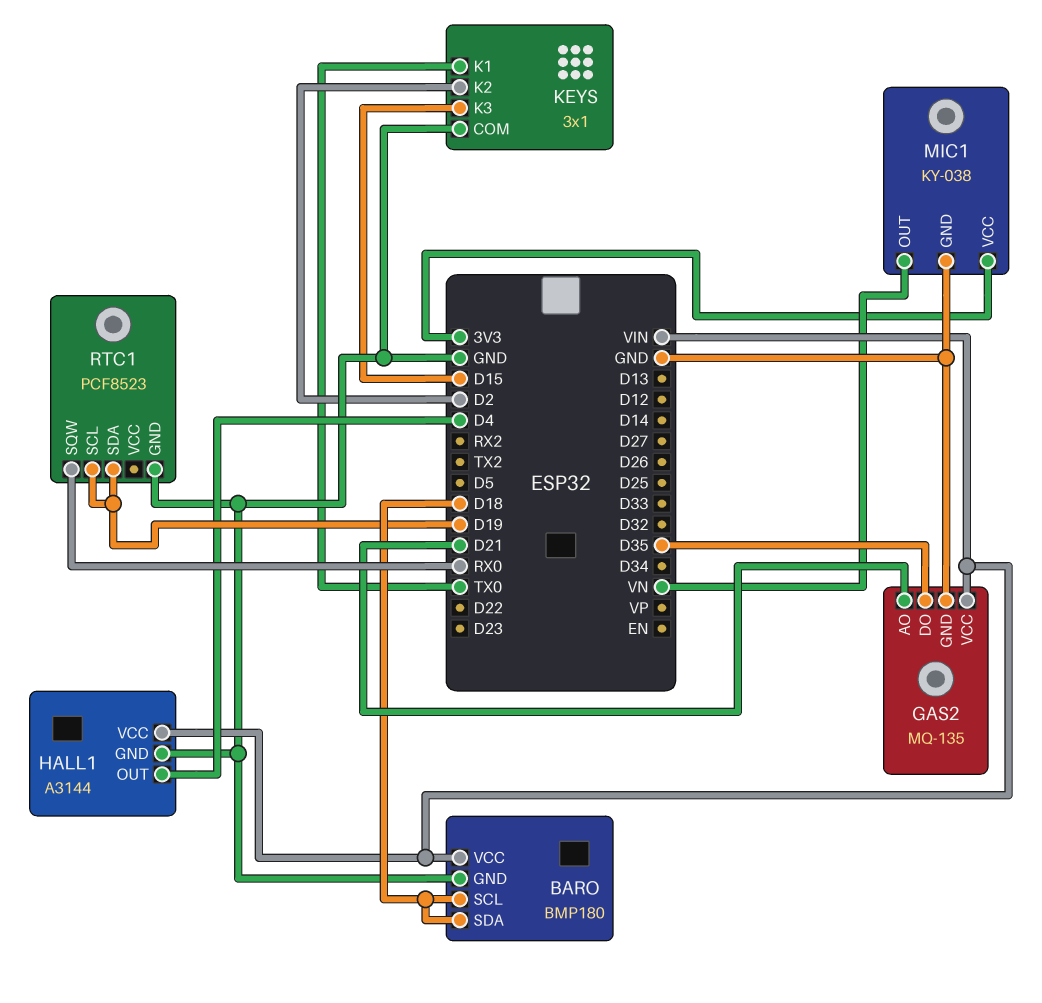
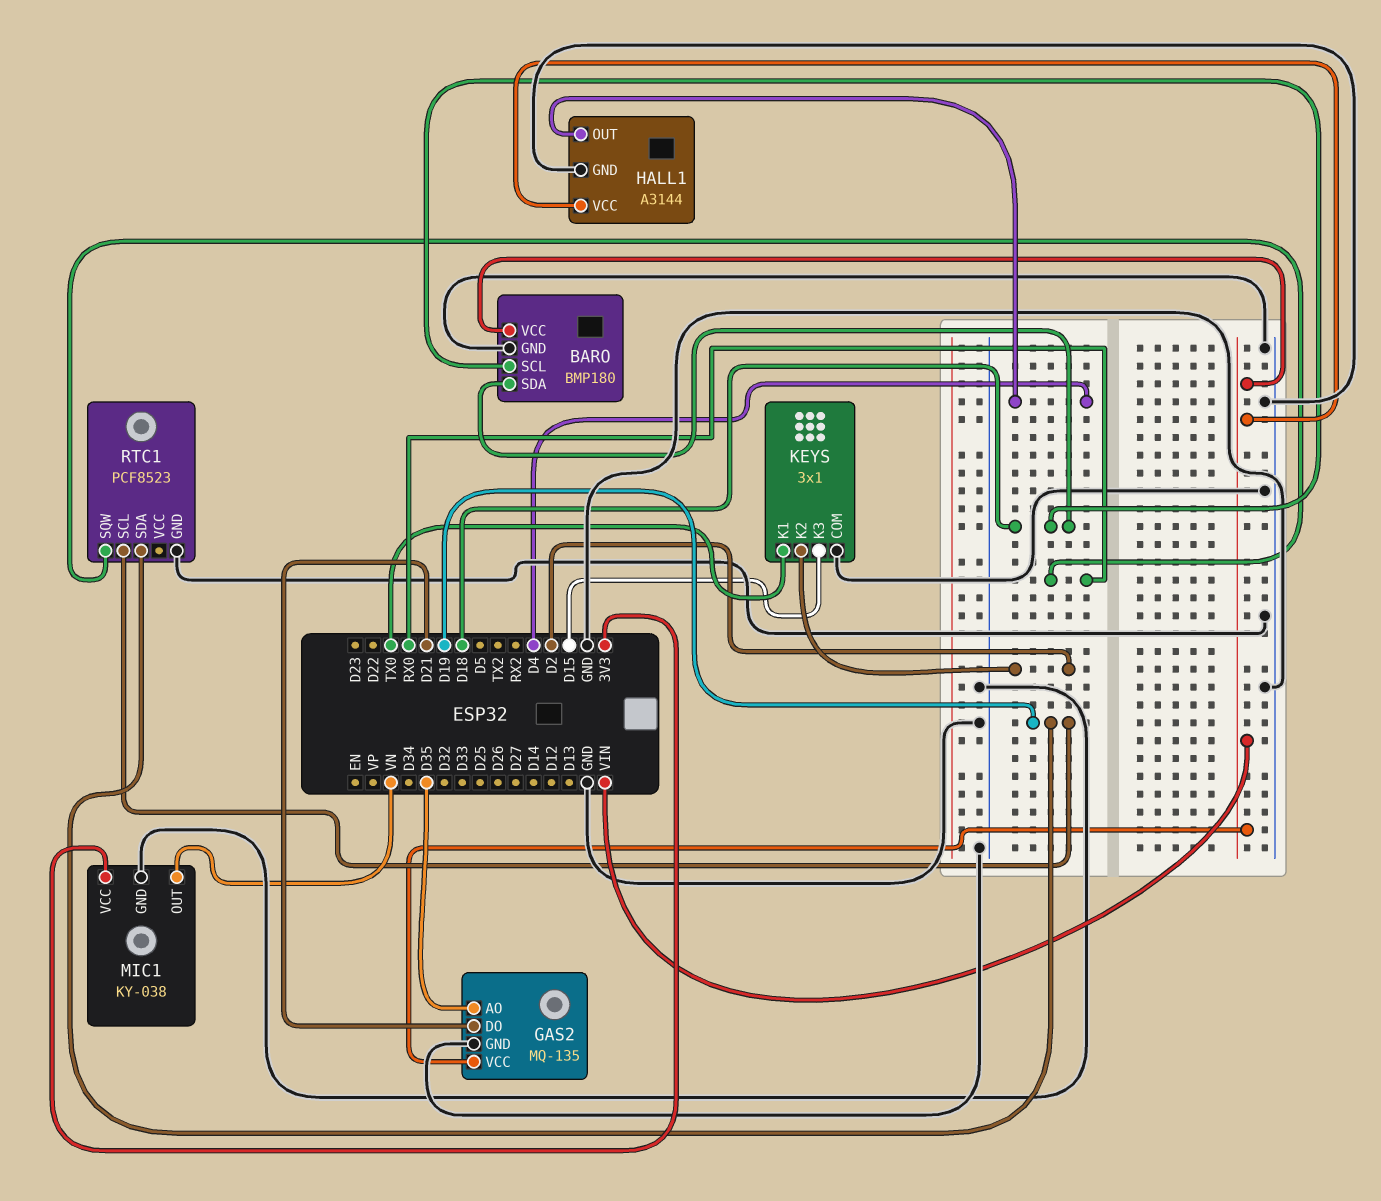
GAS2 pin AO: D21 -> D35
GAS2 pin DO: D35 -> D21

